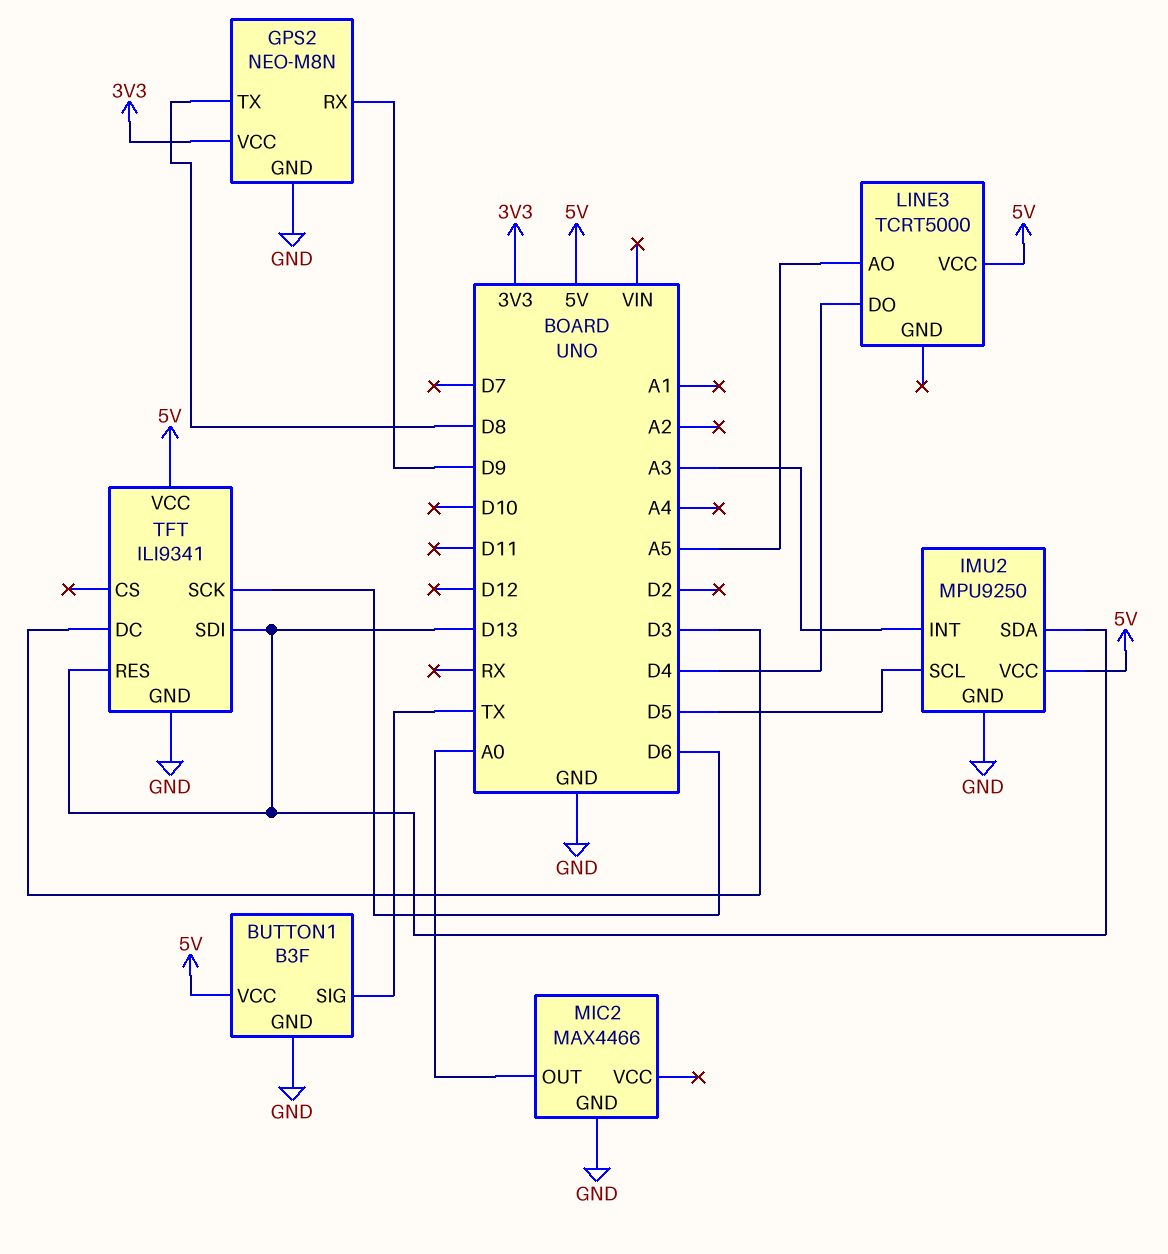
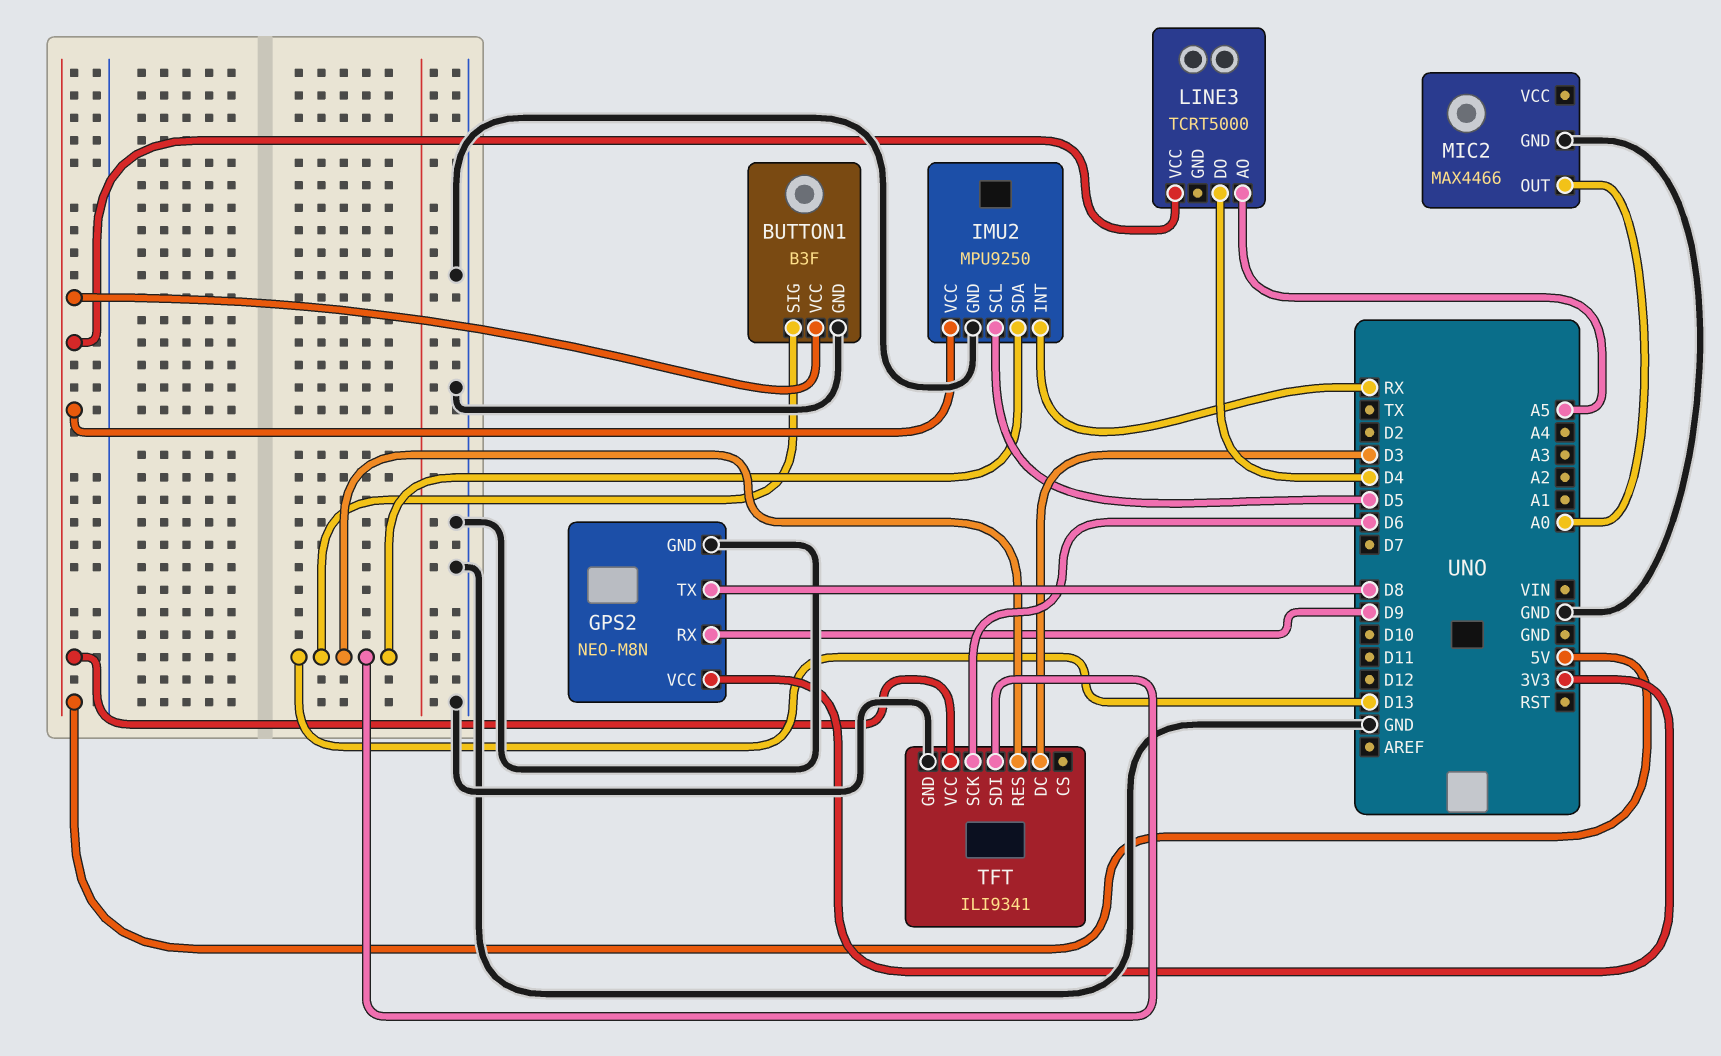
BUTTON1 pin SIG: TX -> D13
IMU2 pin INT: A3 -> RX

